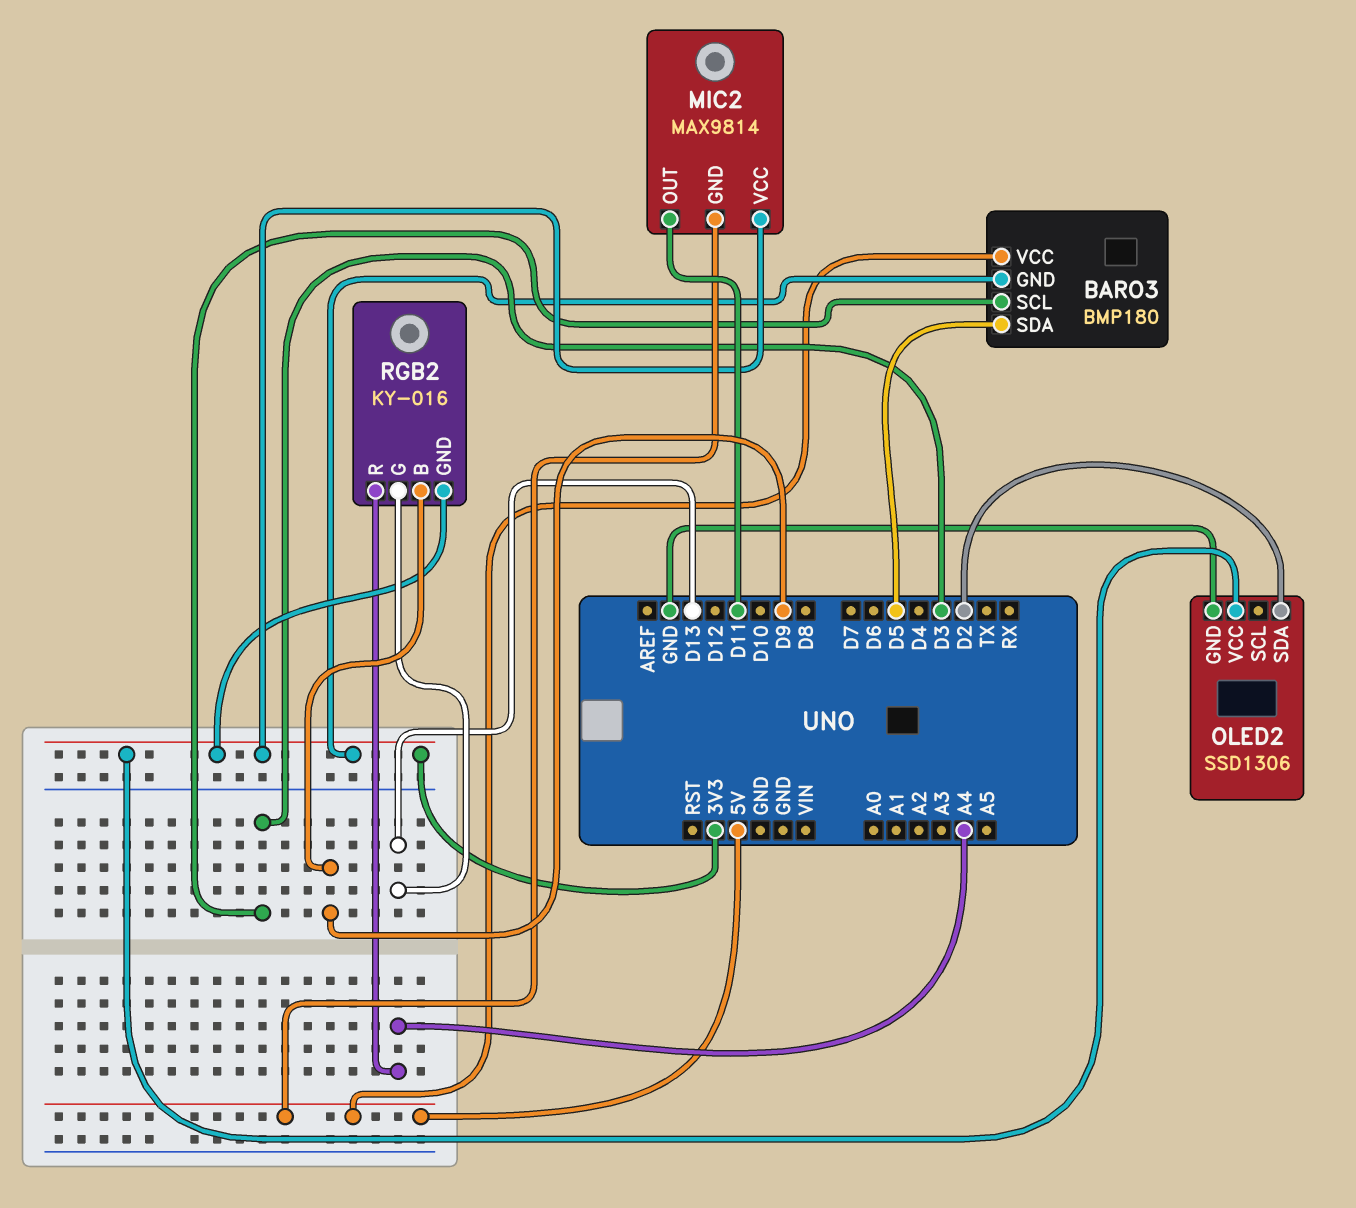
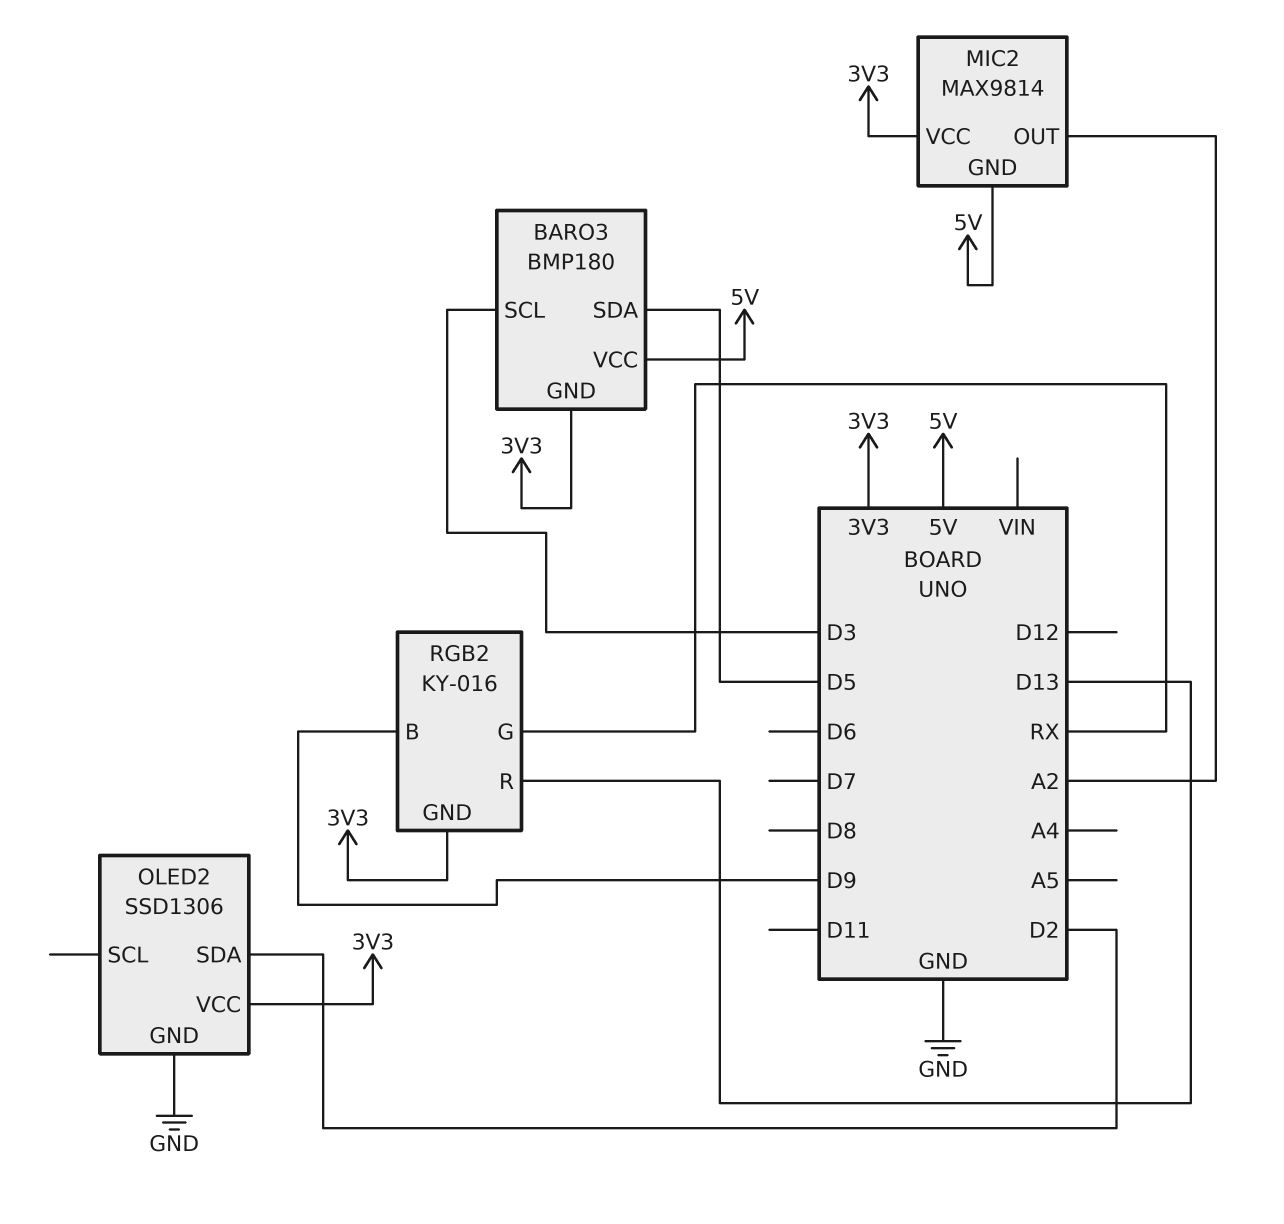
MIC2 pin OUT: D11 -> A2
RGB2 pin G: D13 -> RX
RGB2 pin R: A4 -> D13

